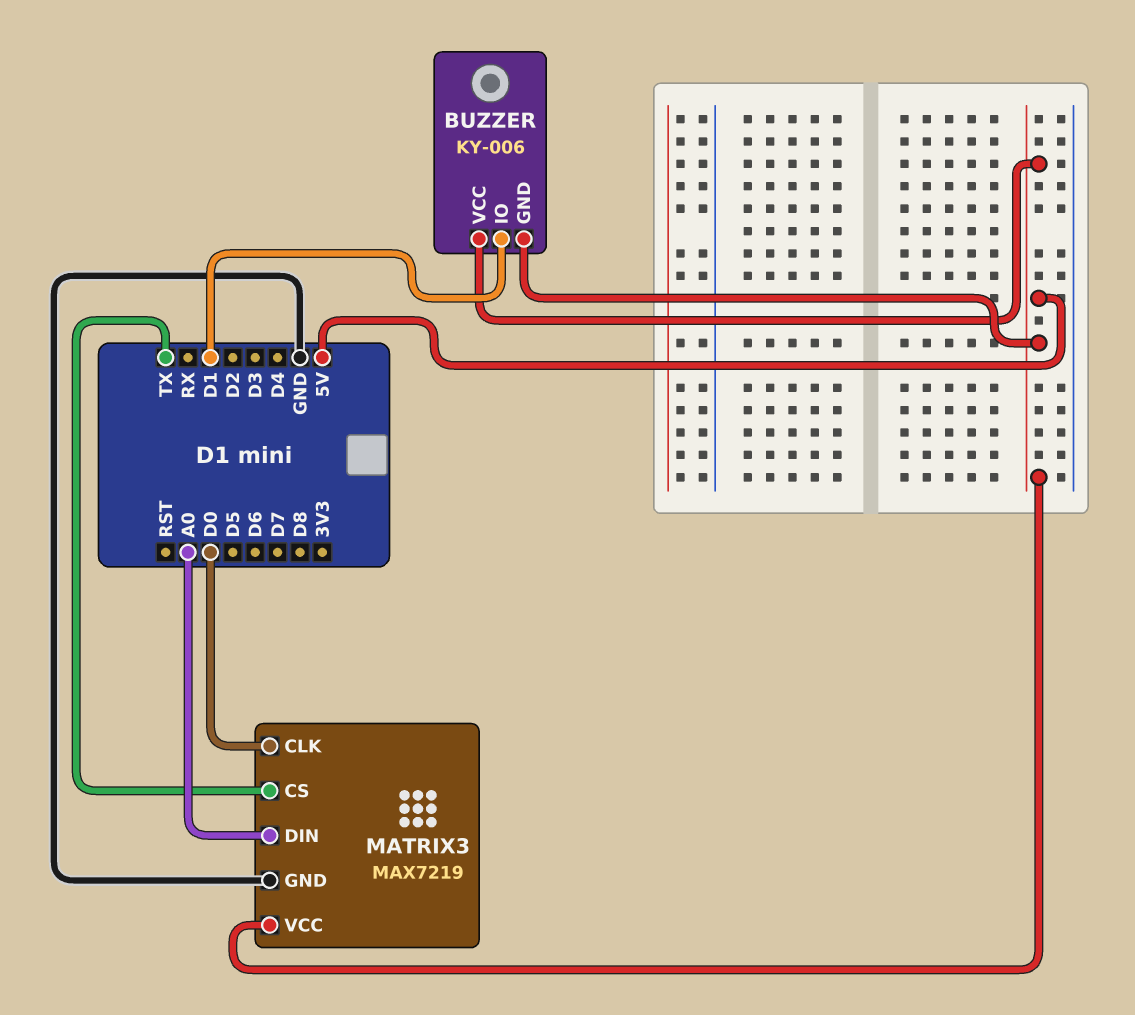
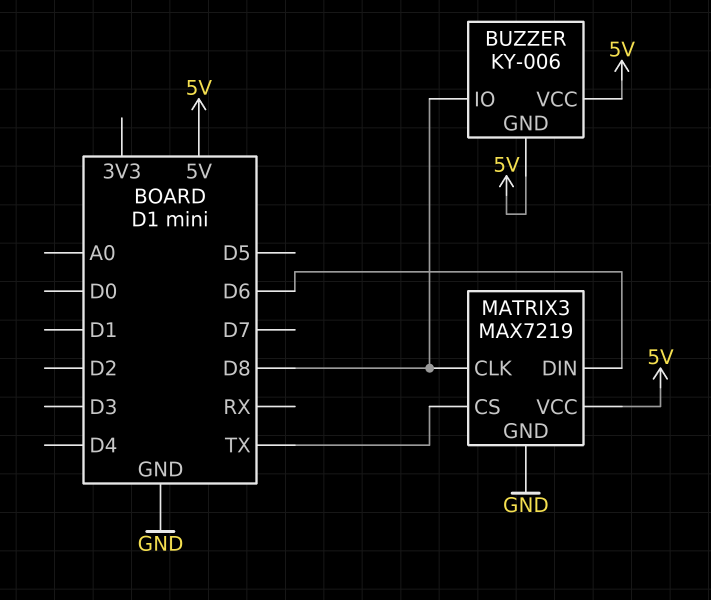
BUZZER pin IO: D1 -> D8
MATRIX3 pin CLK: D0 -> D8
MATRIX3 pin DIN: A0 -> D6

